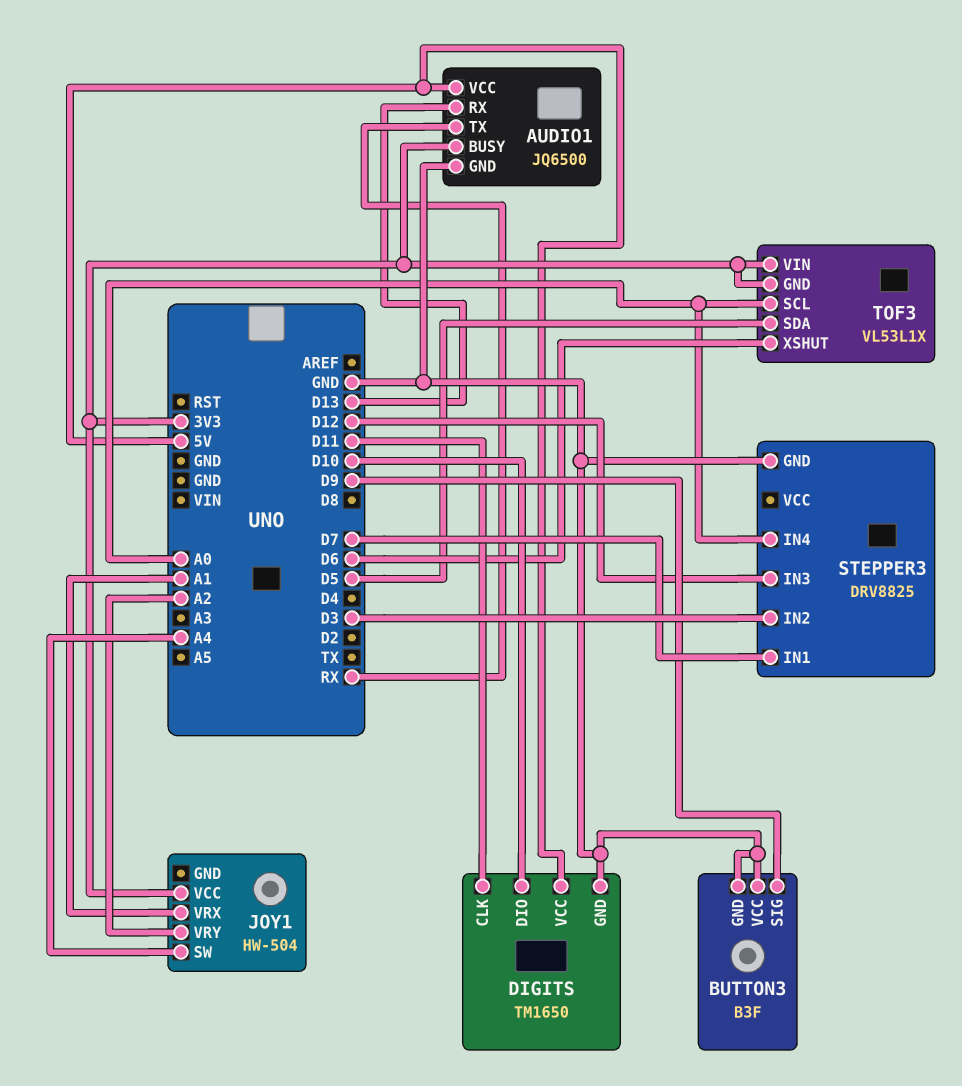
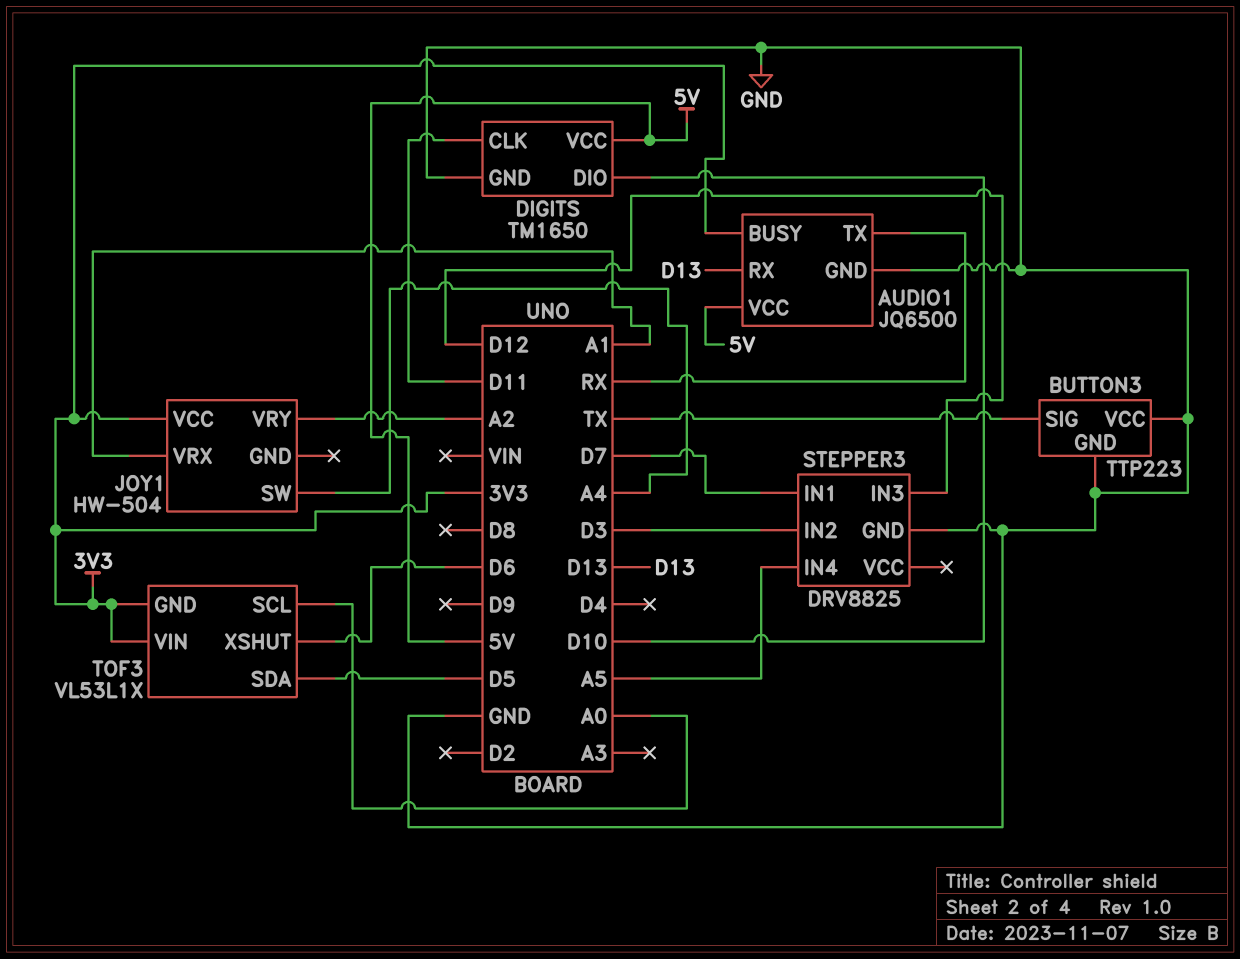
BUTTON3: B3F -> TTP223
BUTTON3 pin SIG: D9 -> TX
STEPPER3 pin IN4: A0 -> A5

